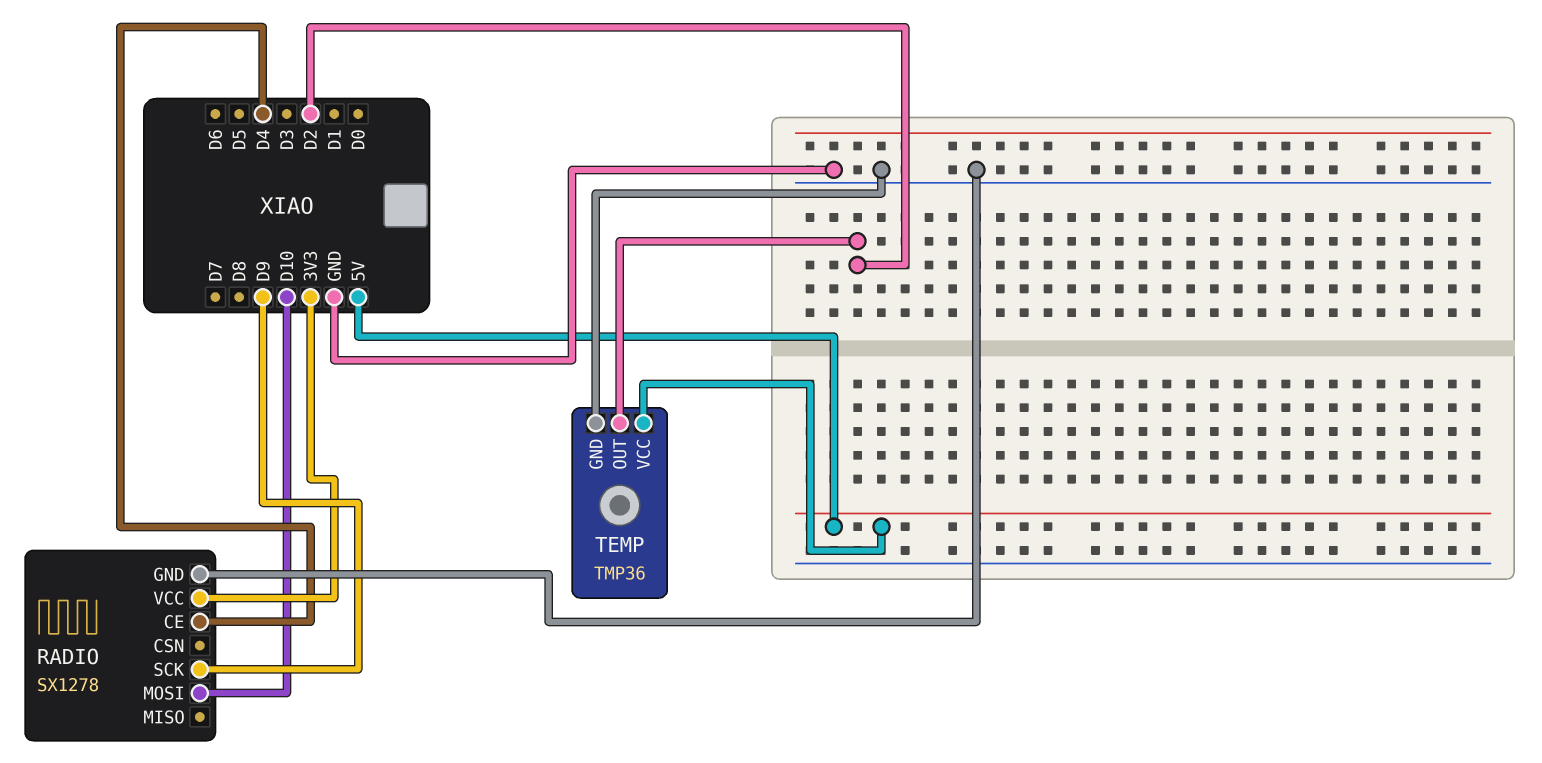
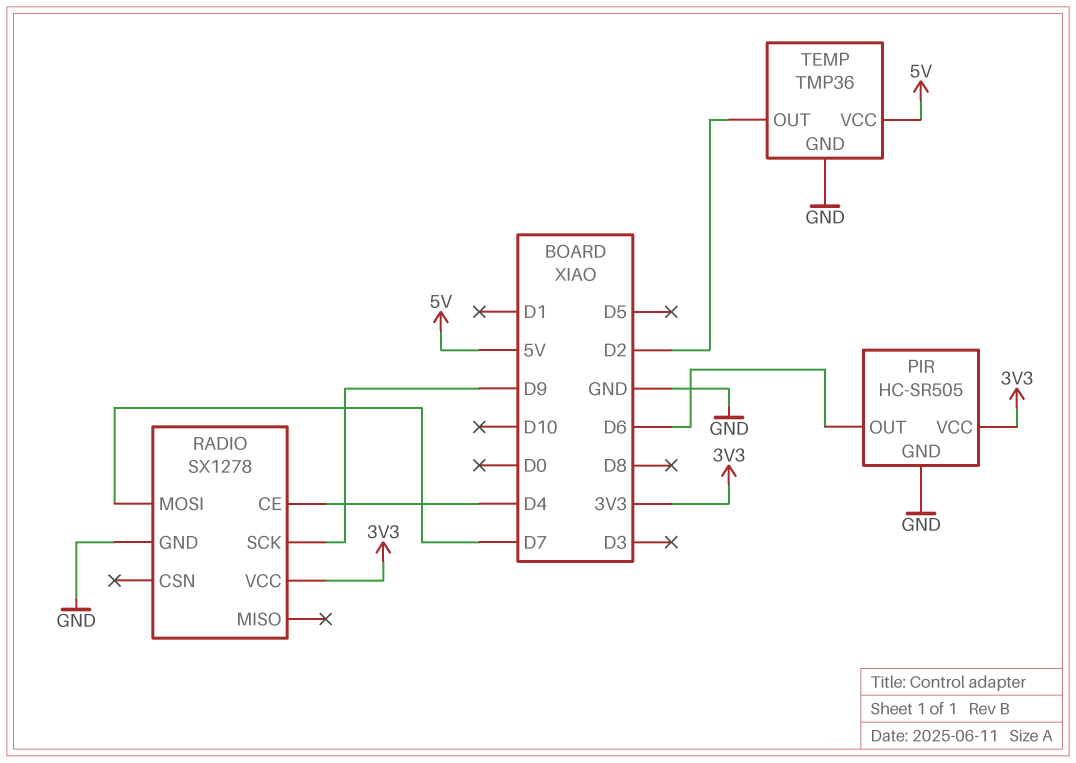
PIR: none -> HC-SR505
PIR pin GND: none -> GND
PIR pin OUT: none -> D6
PIR pin VCC: none -> 3V3
RADIO pin MOSI: D10 -> D7

